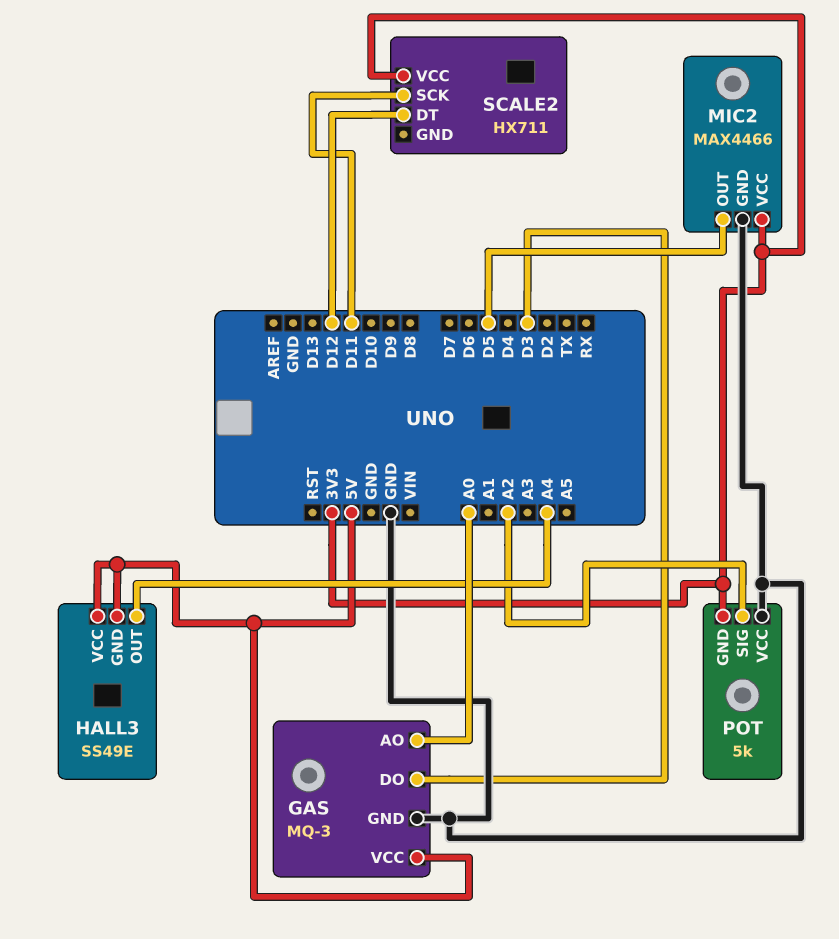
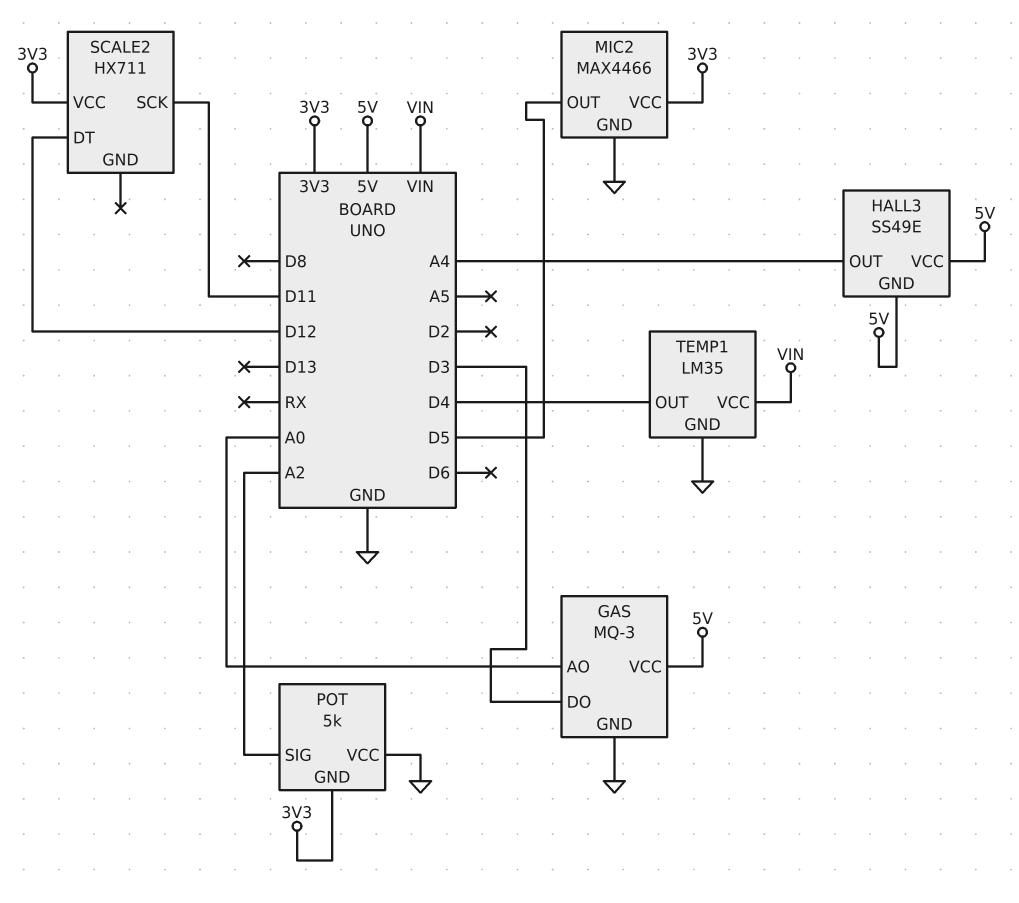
TEMP1: none -> LM35
TEMP1 pin GND: none -> GND
TEMP1 pin OUT: none -> D4
TEMP1 pin VCC: none -> VIN

